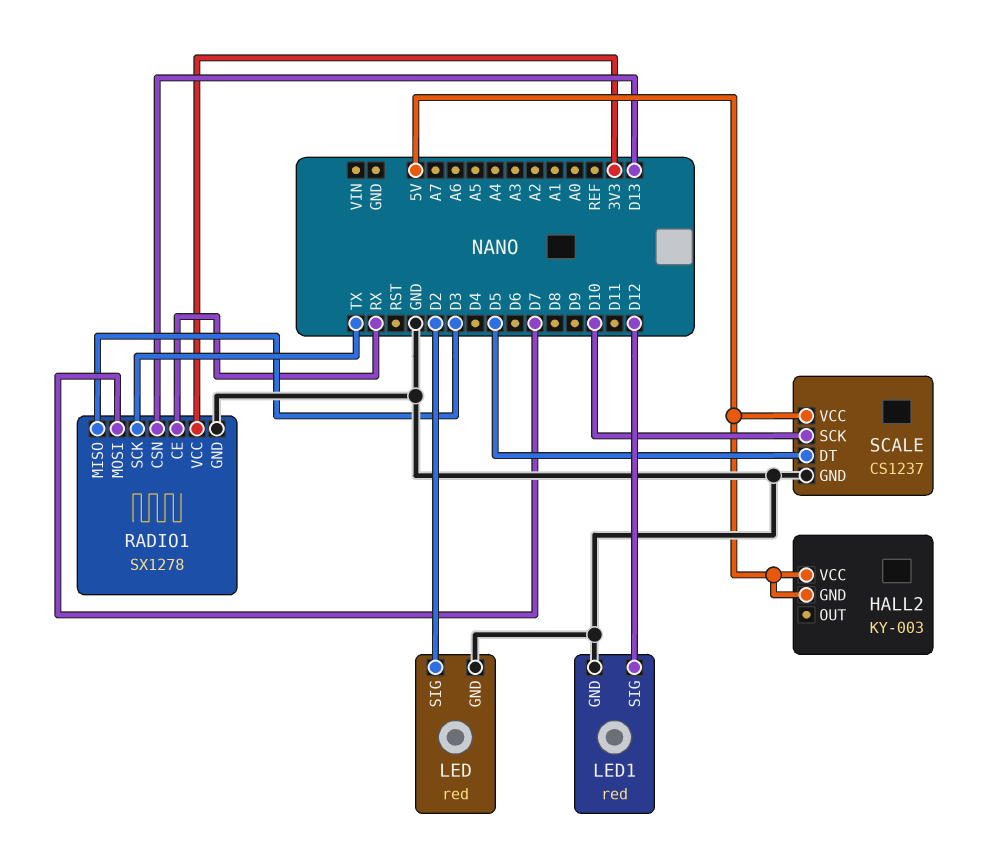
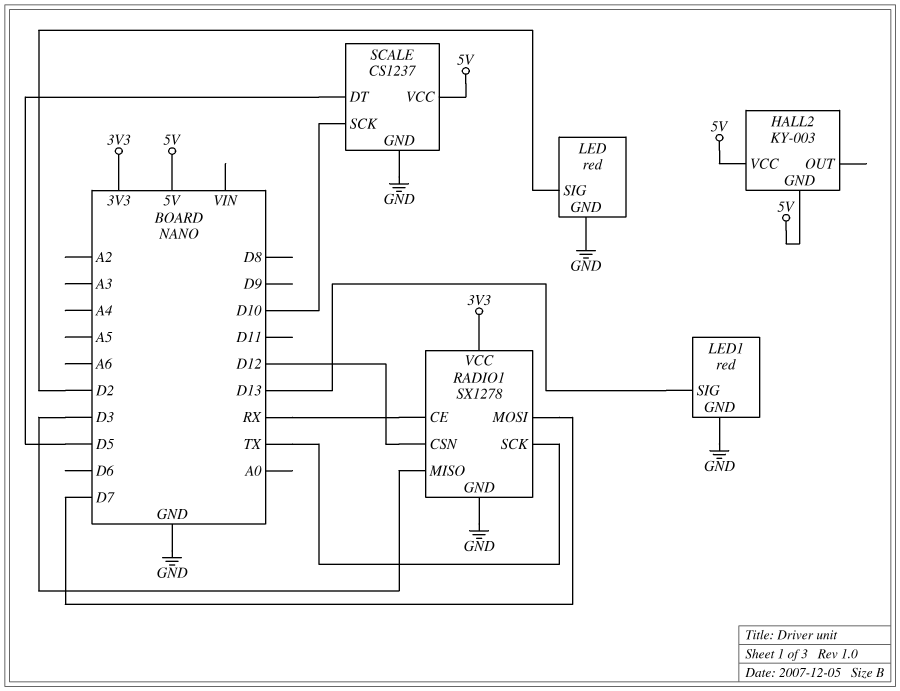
LED1 pin SIG: D12 -> D13
RADIO1 pin CSN: D13 -> D12

